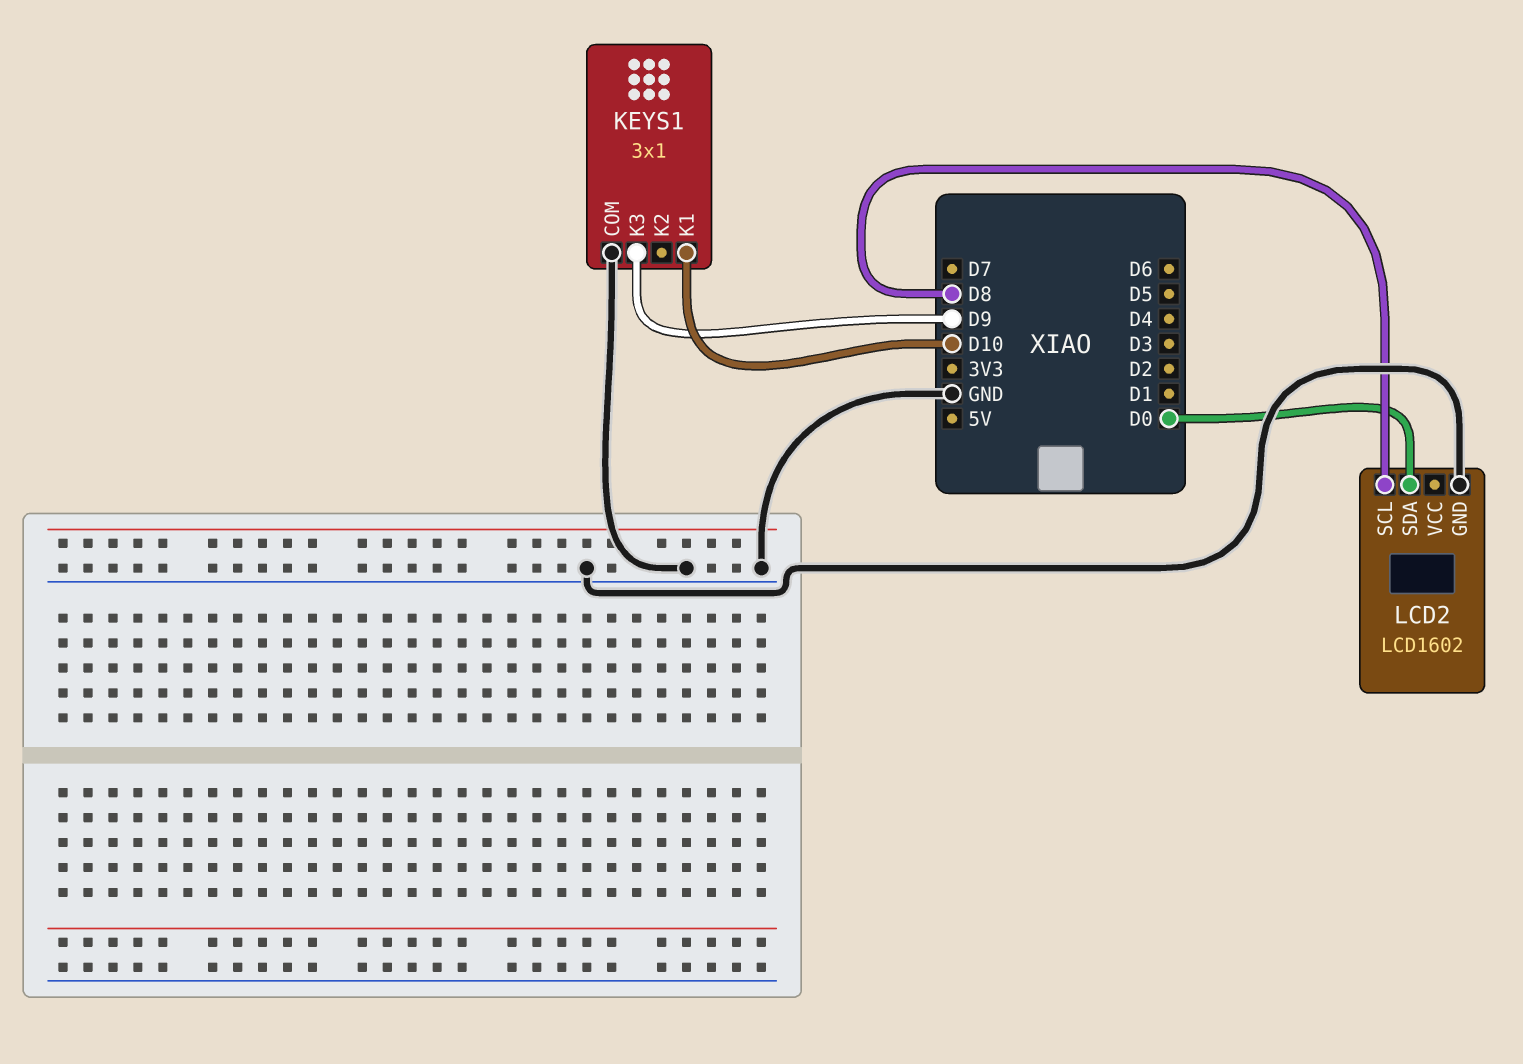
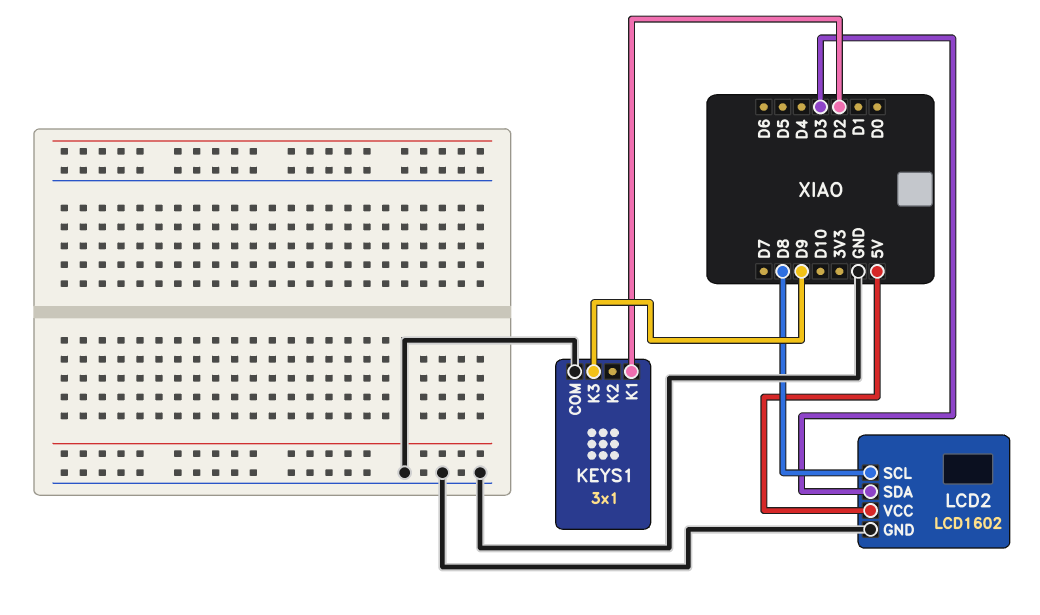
KEYS1 pin K1: D10 -> D2
LCD2 pin SDA: D0 -> D3
LCD2 pin VCC: none -> 5V

